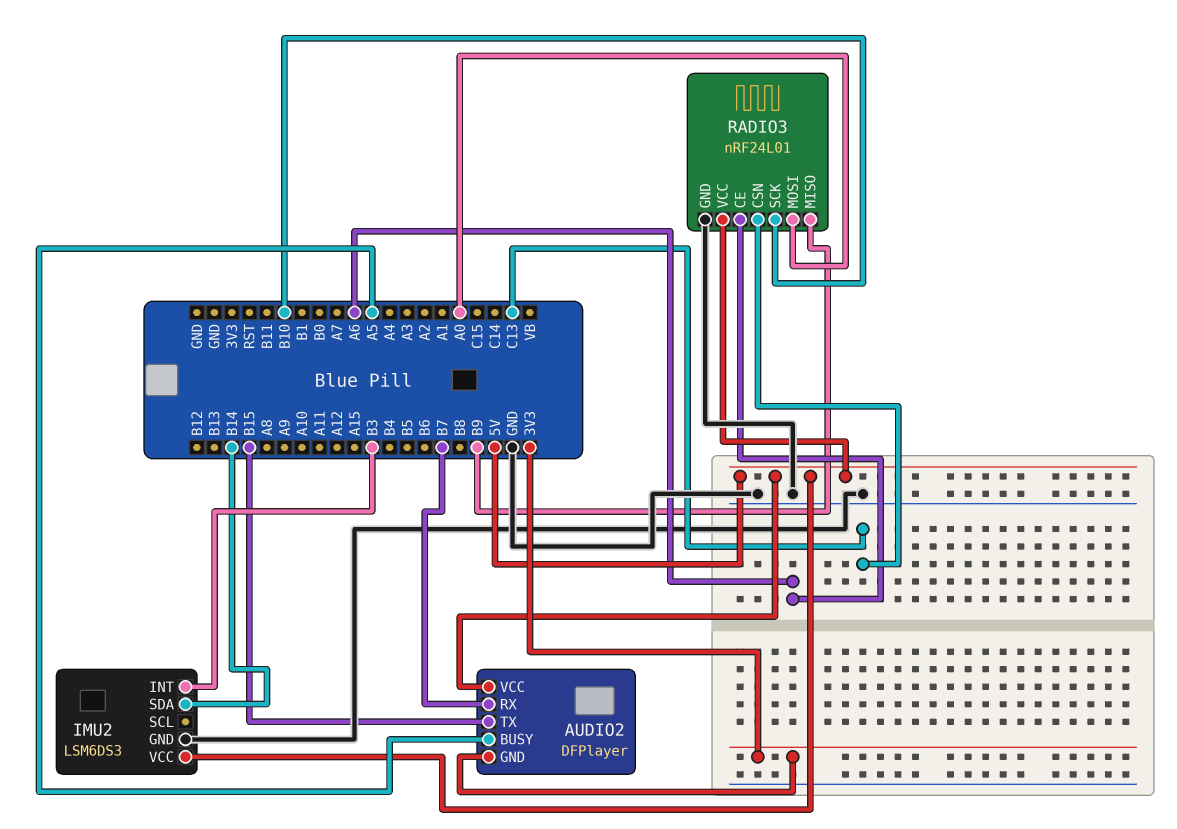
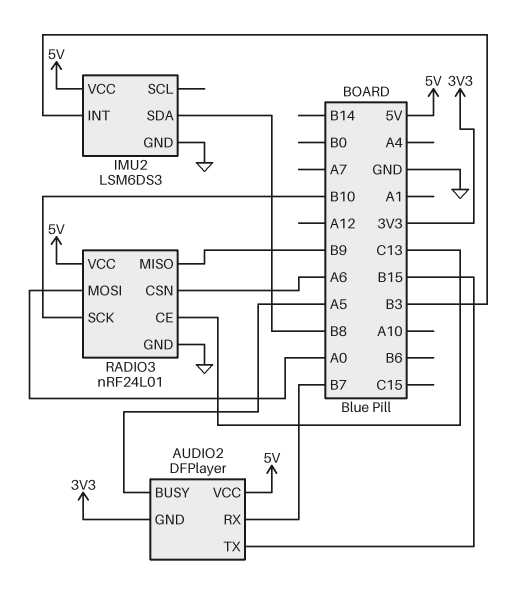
IMU2 pin SDA: B14 -> B8
RADIO3 pin CE: A6 -> C13
RADIO3 pin CSN: C13 -> A6

